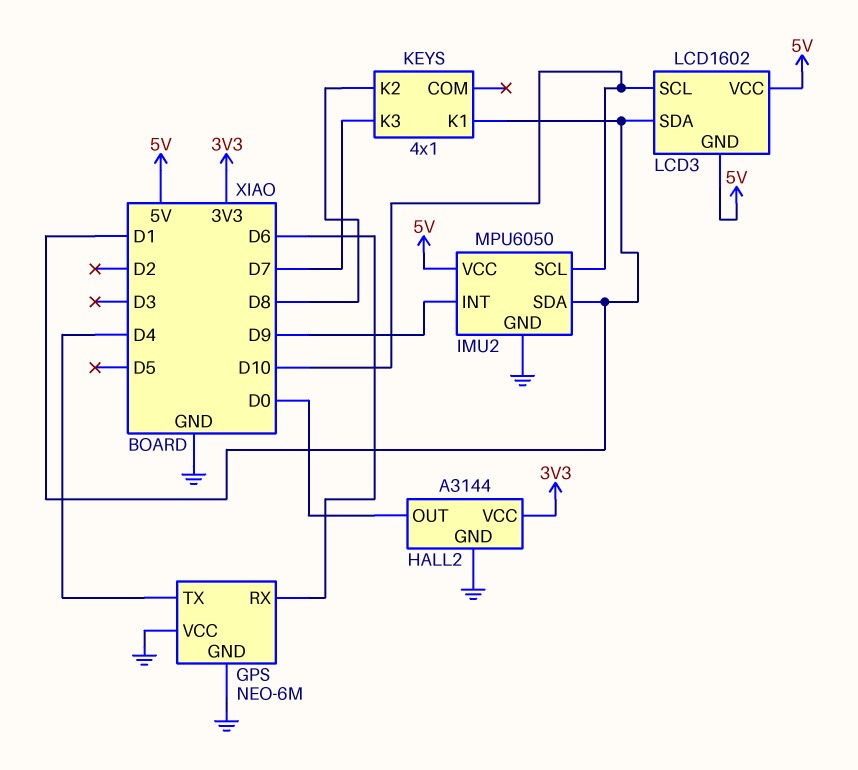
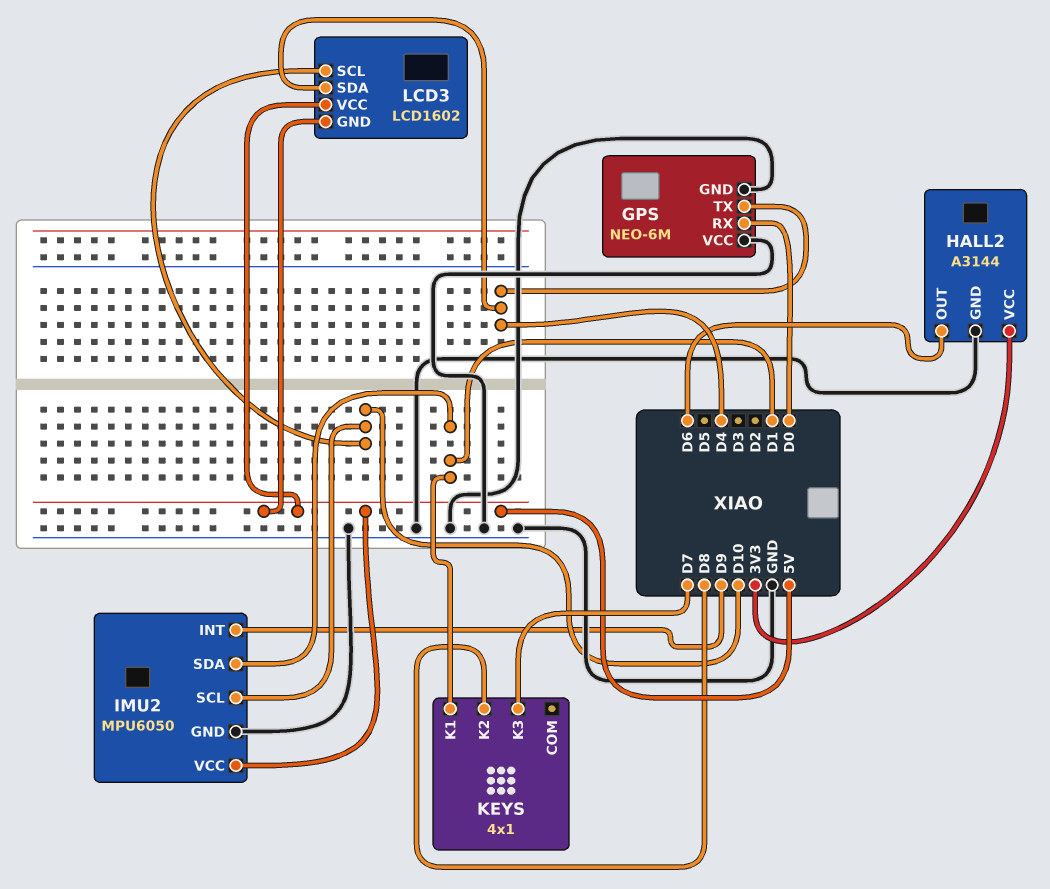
GPS pin RX: D6 -> D0
HALL2 pin OUT: D0 -> D6
LCD3 pin SDA: D1 -> D4

